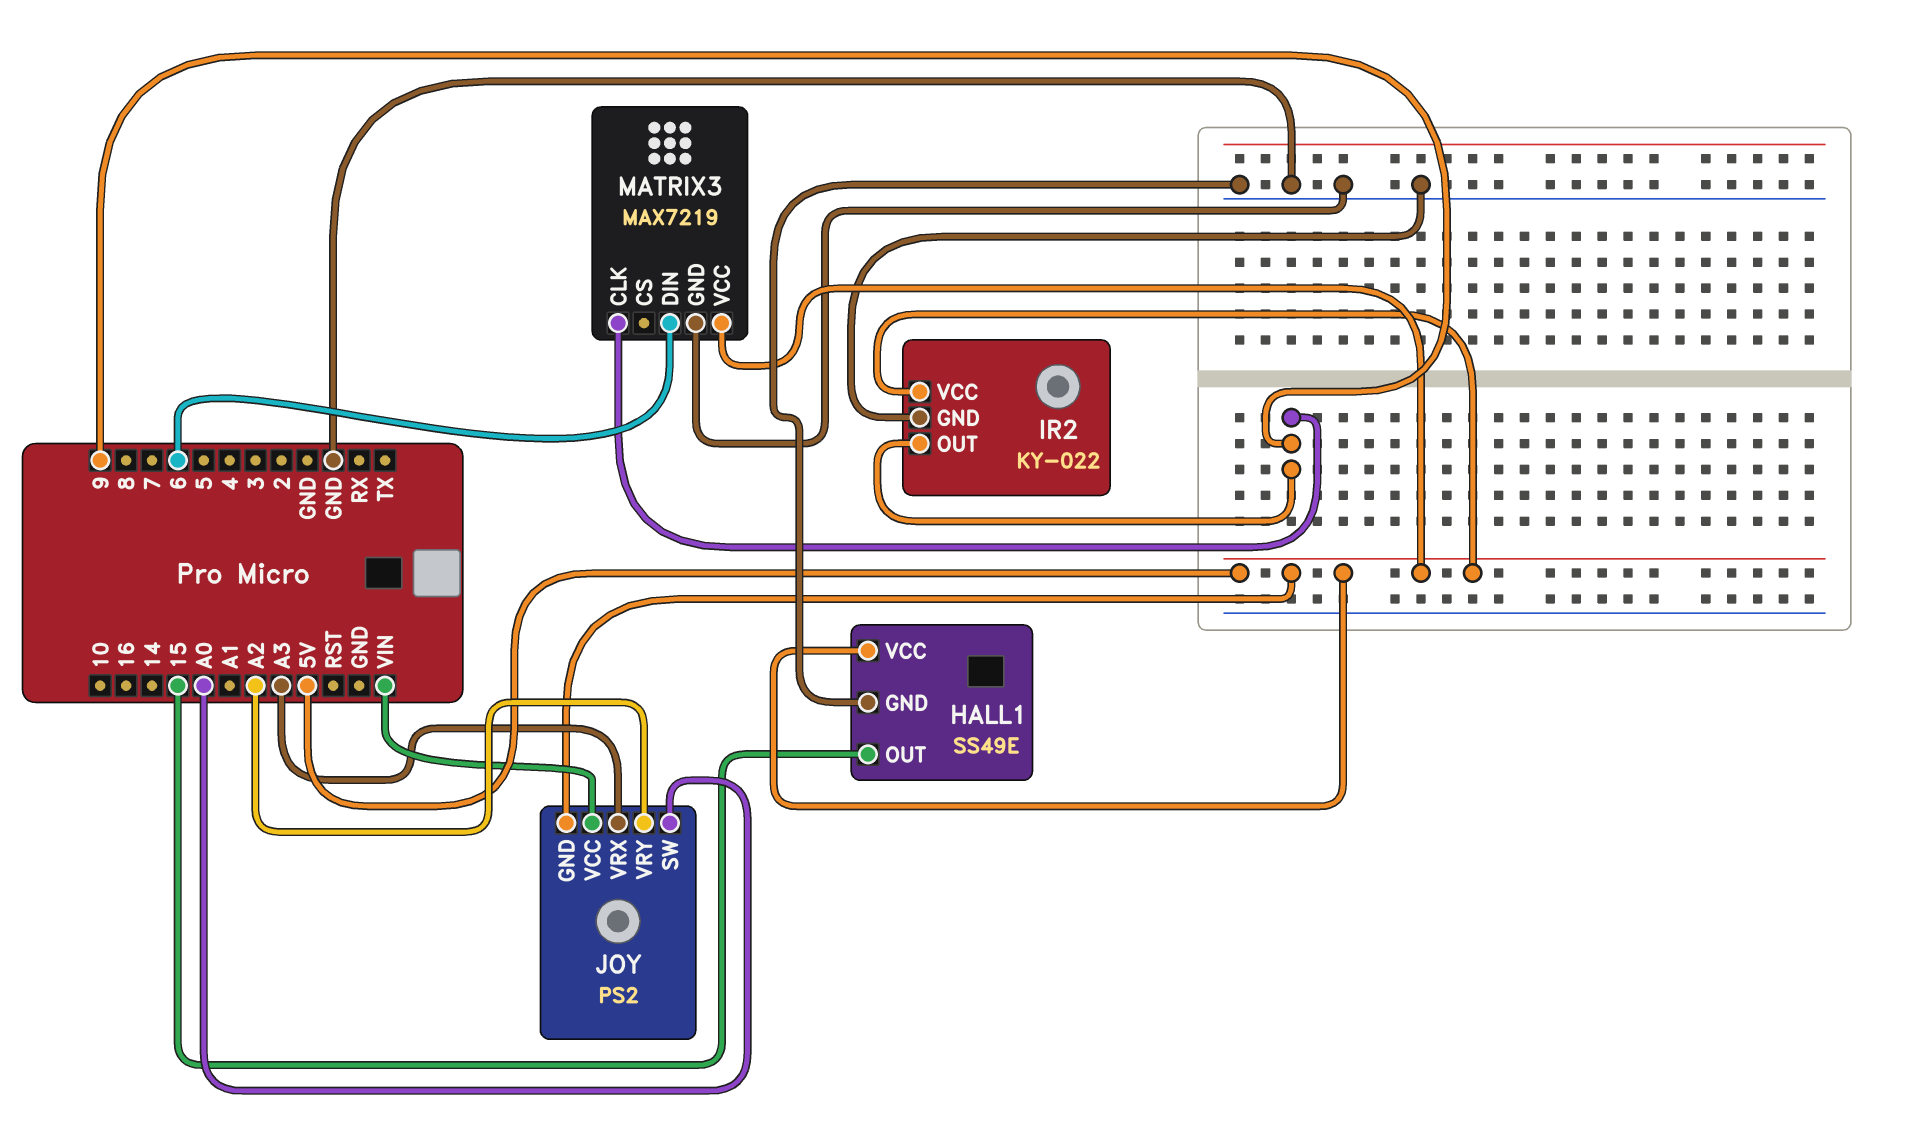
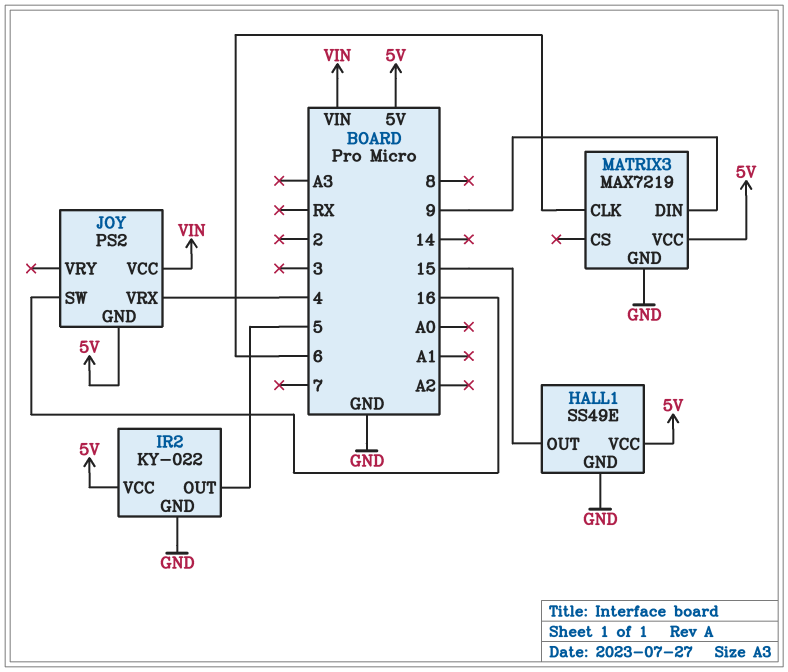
IR2 pin OUT: 9 -> 5
JOY pin SW: A0 -> 16
JOY pin VRX: A3 -> 4
JOY pin VRY: A2 -> none
MATRIX3 pin CLK: 9 -> 6
MATRIX3 pin DIN: 6 -> 9

